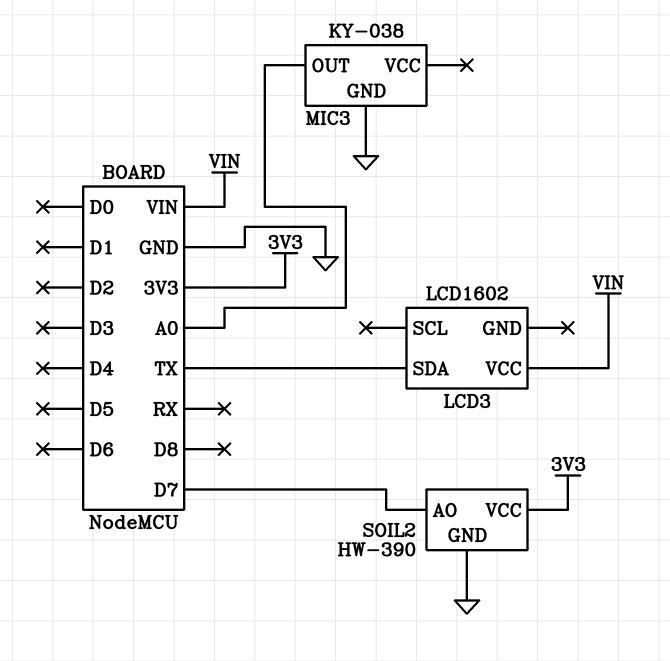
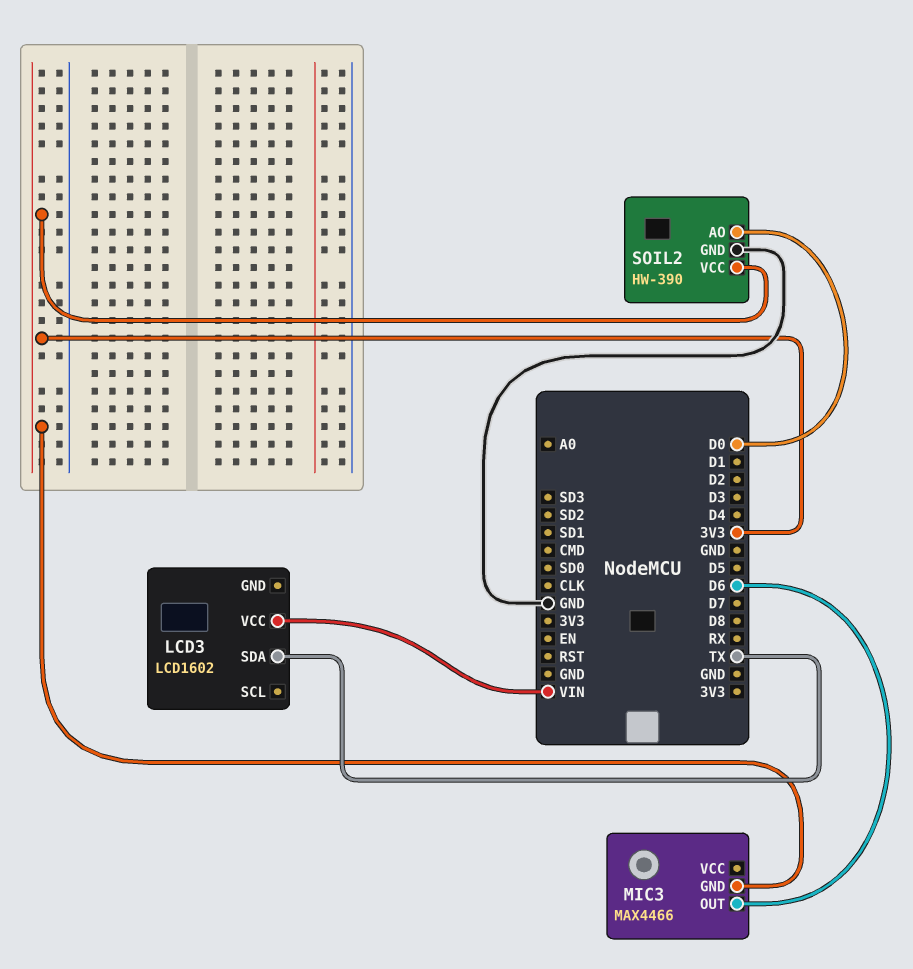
MIC3: KY-038 -> MAX4466
MIC3 pin GND: GND -> 3V3
MIC3 pin OUT: A0 -> D6
SOIL2 pin AO: D7 -> D0

